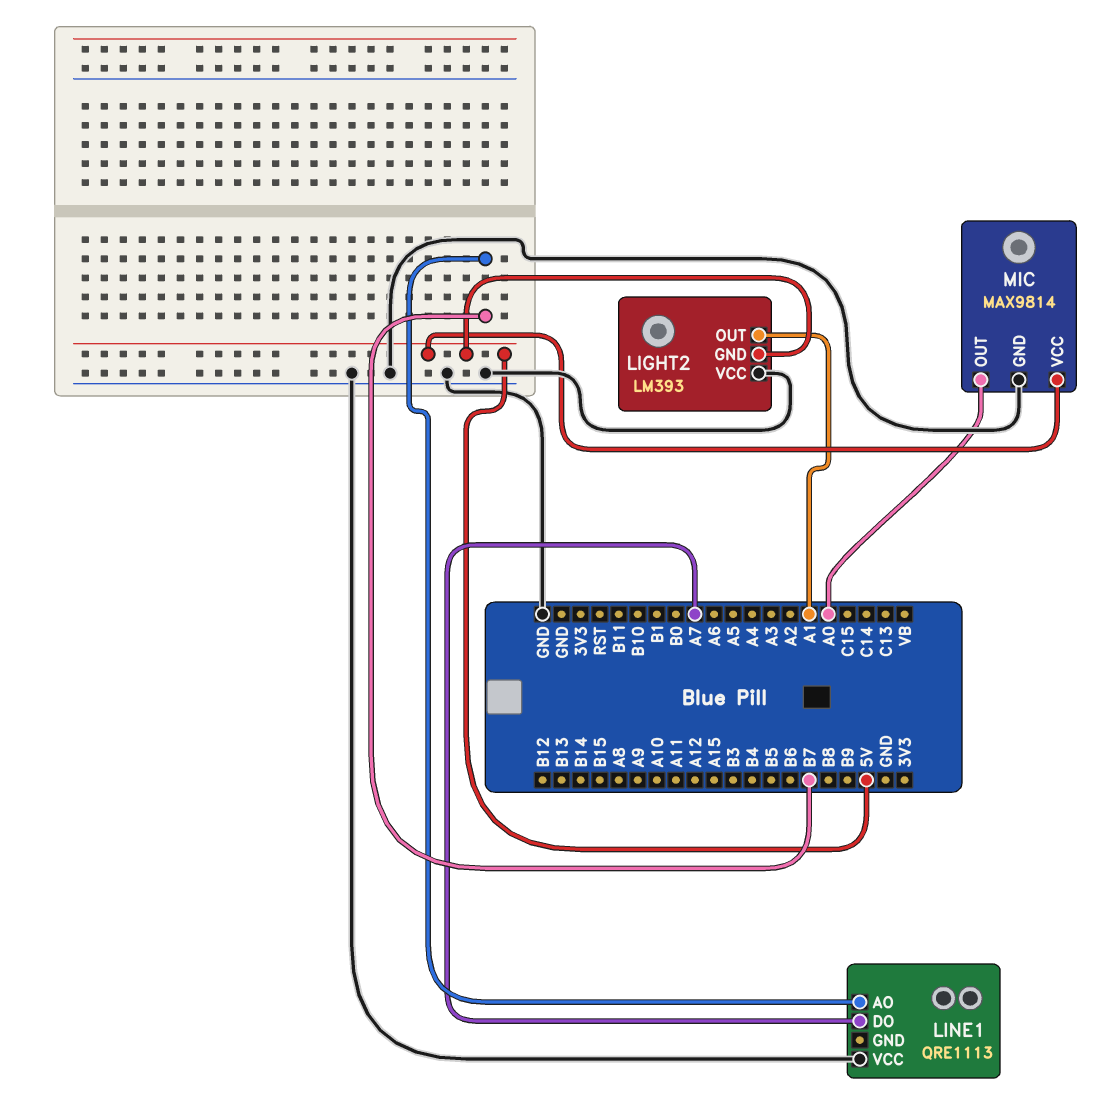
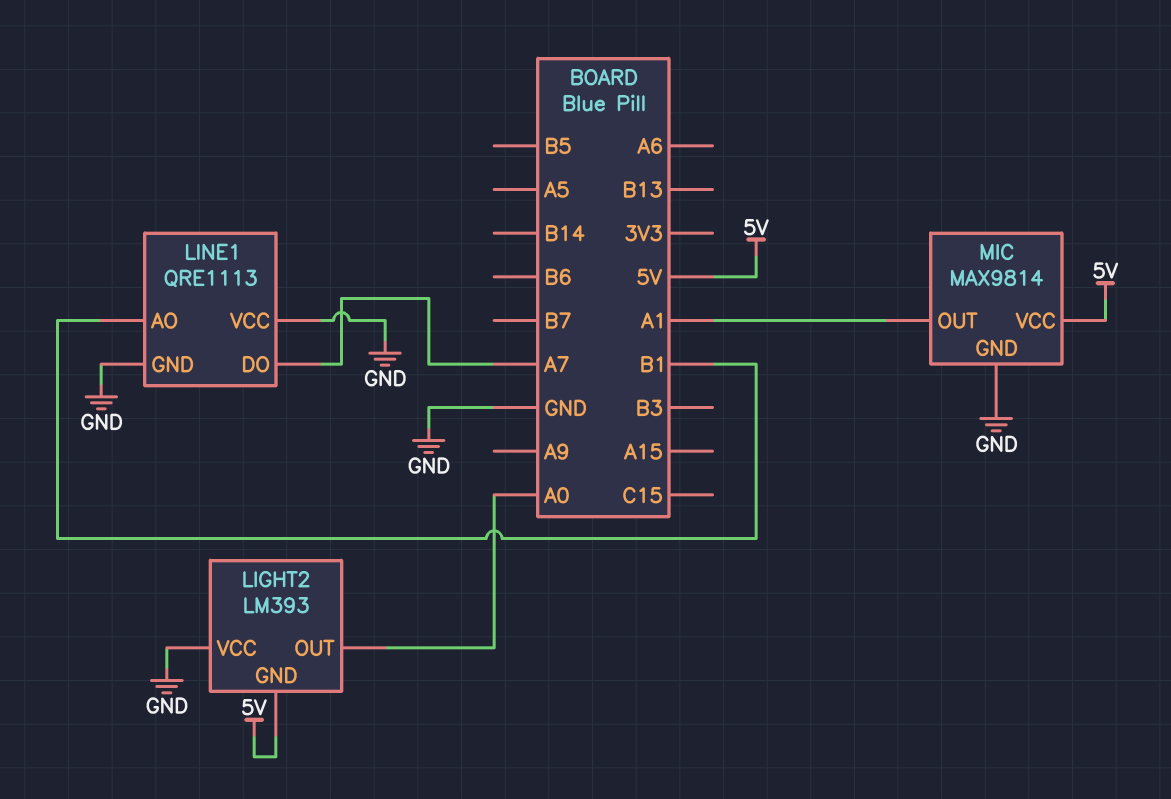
LIGHT2 pin OUT: A1 -> A0
LINE1 pin AO: B7 -> B1
LINE1 pin GND: none -> GND
MIC pin OUT: A0 -> A1

